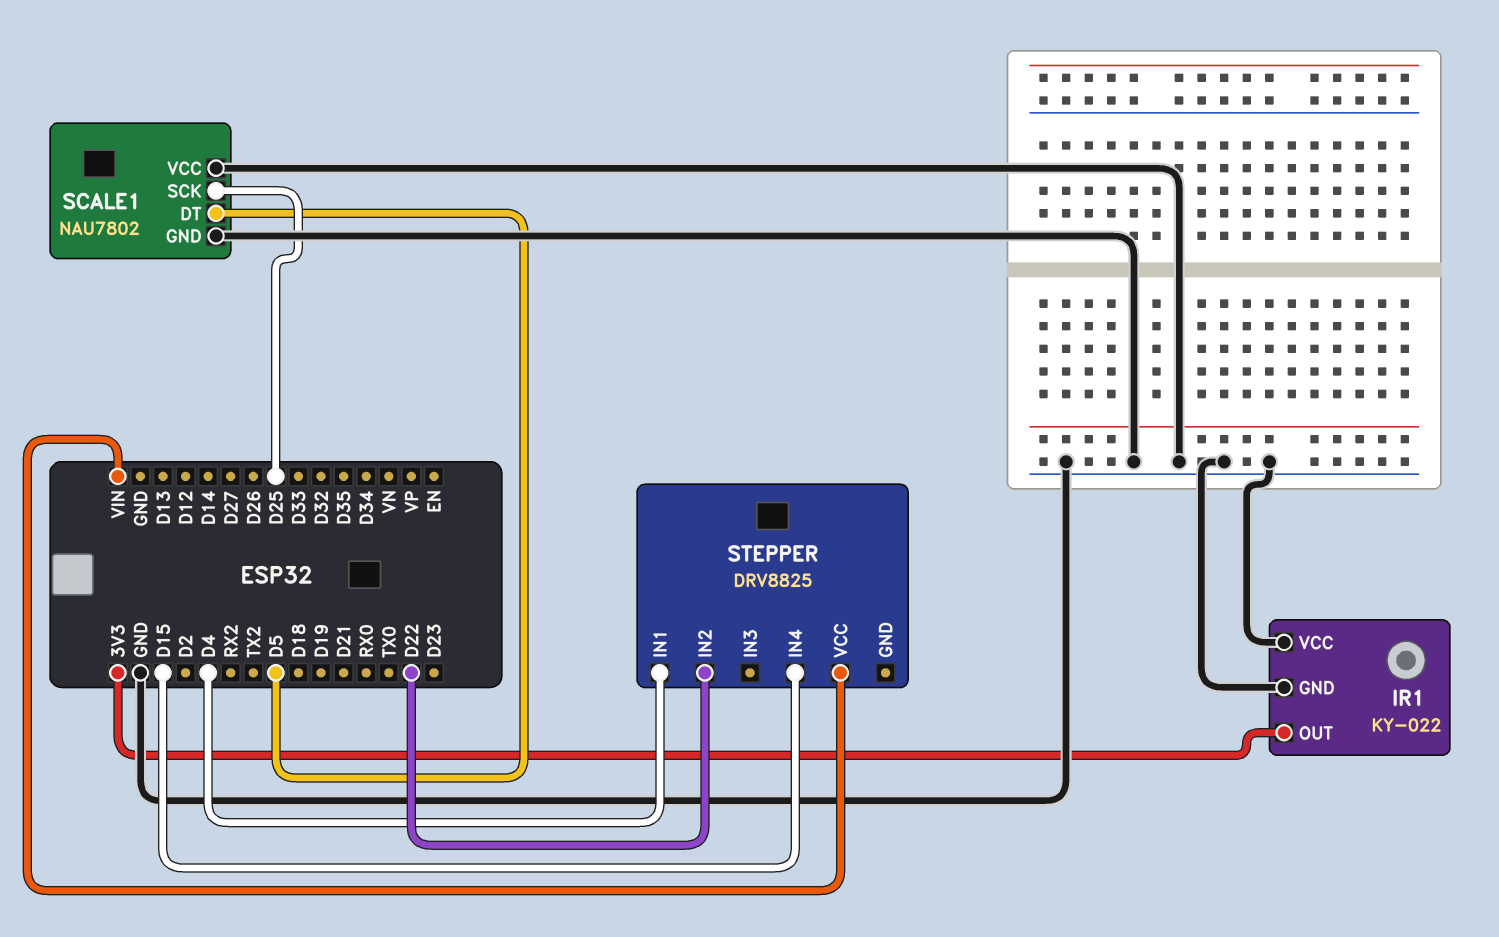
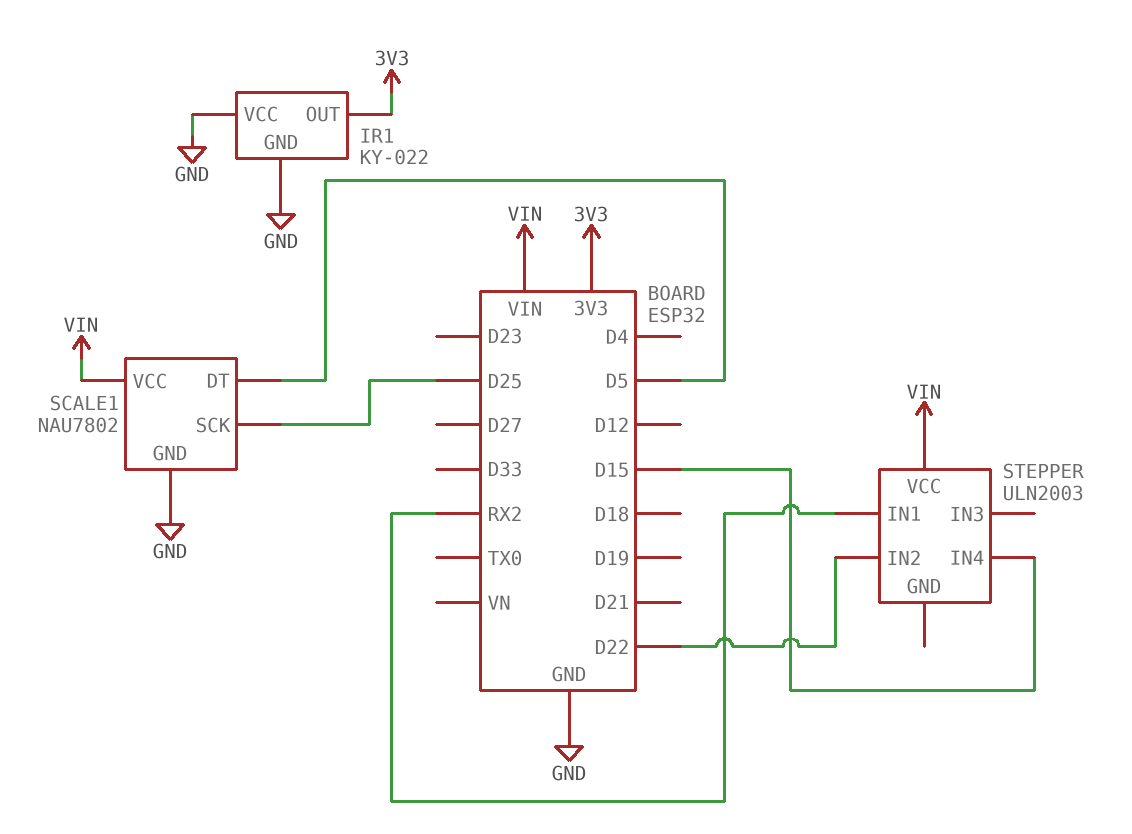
SCALE1 pin VCC: GND -> VIN
STEPPER: DRV8825 -> ULN2003
STEPPER pin IN1: D4 -> RX2

